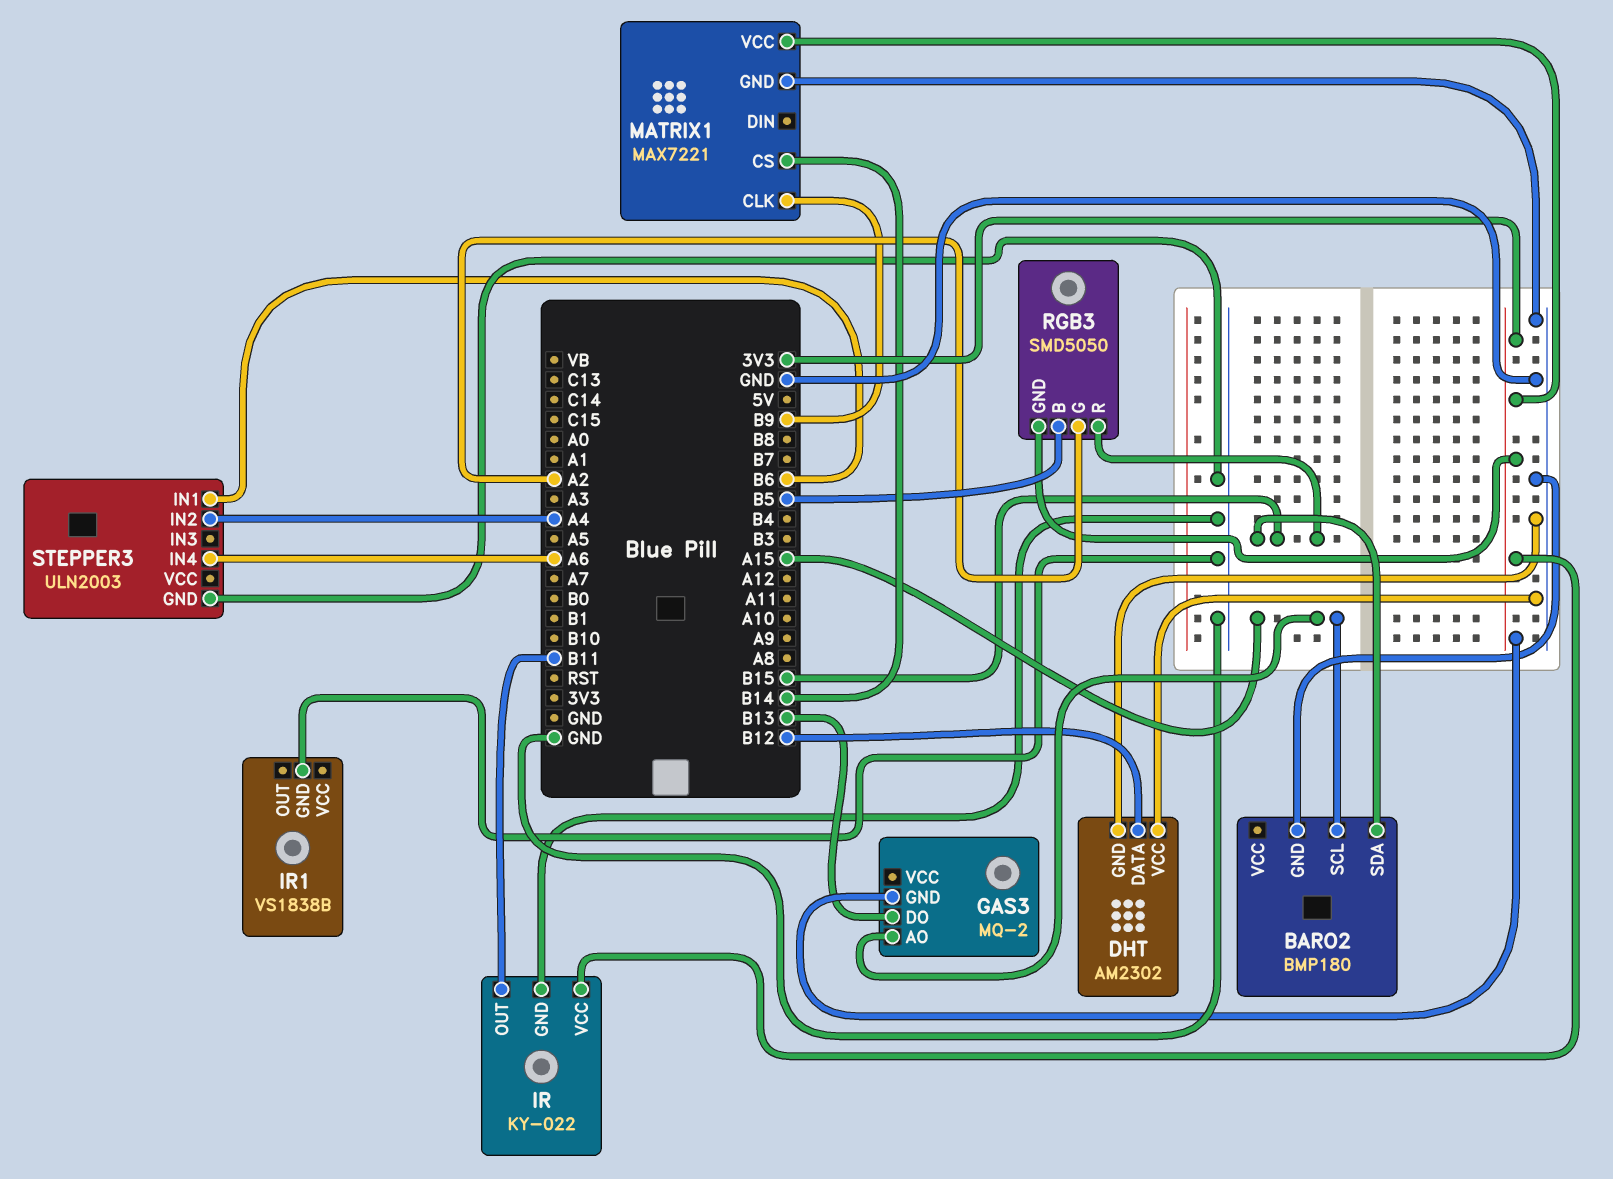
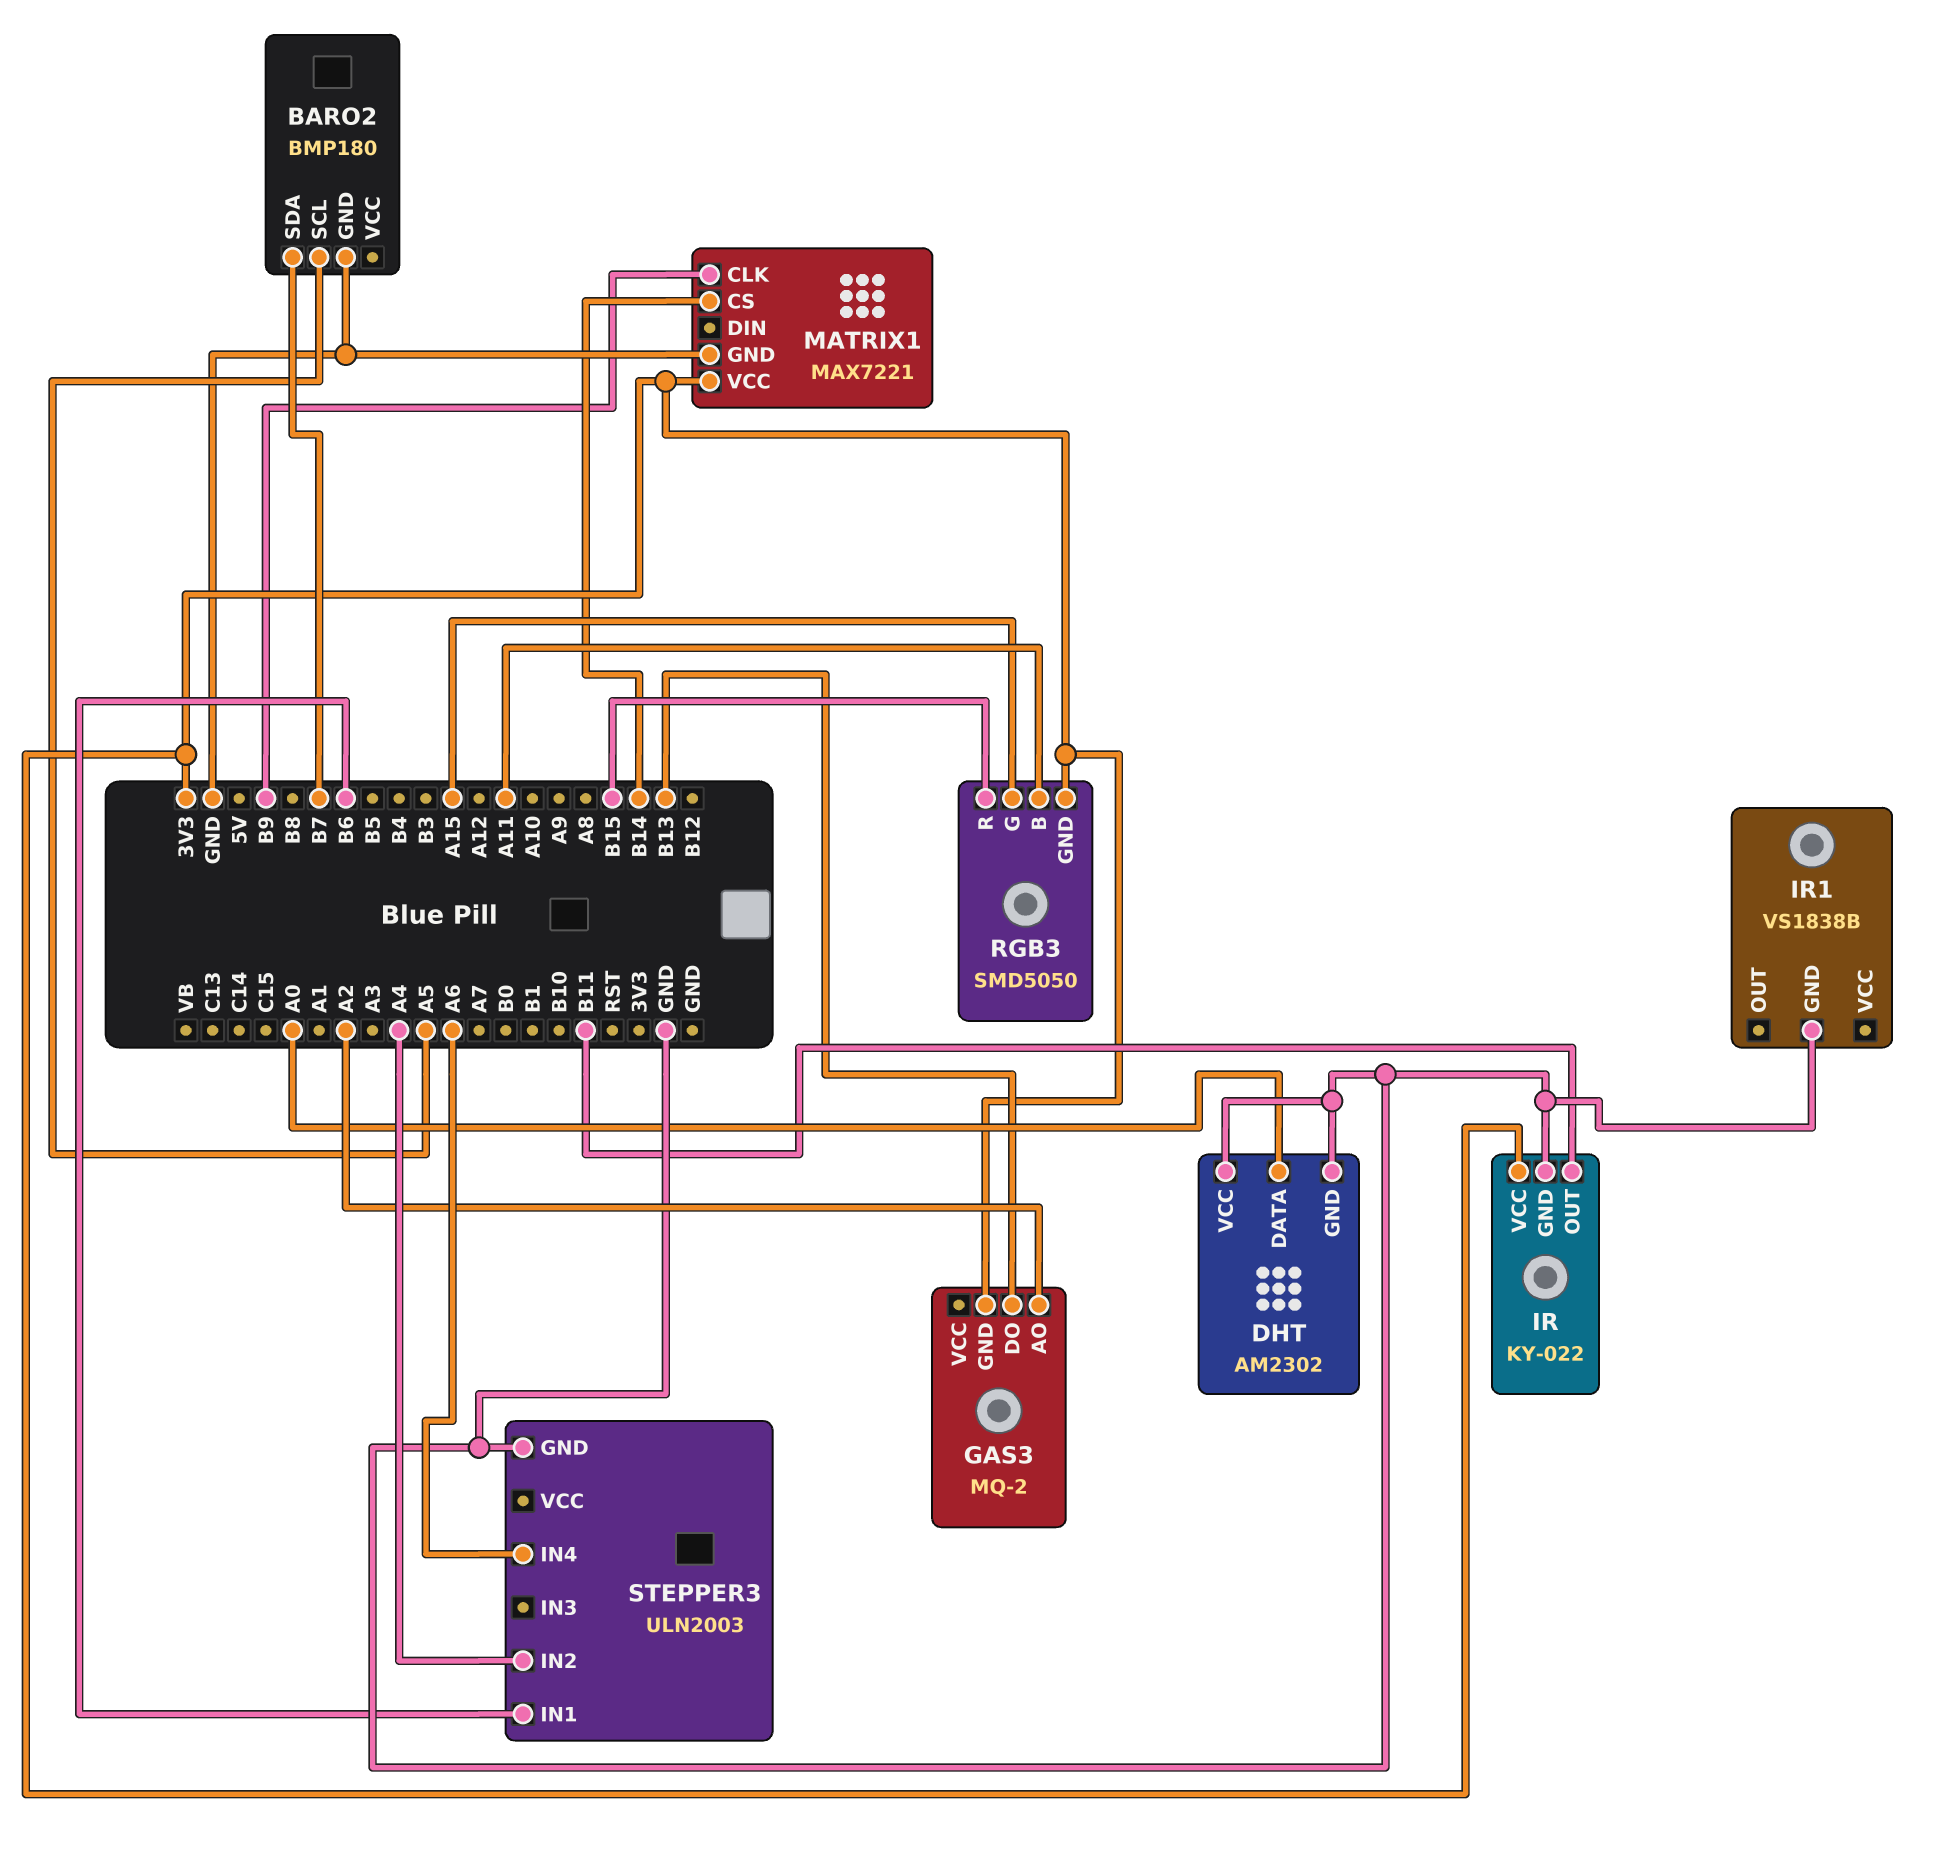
BARO2 pin SCL: A15 -> A5
BARO2 pin SDA: B15 -> B7
DHT pin DATA: B12 -> A0
GAS3 pin AO: A15 -> A2
RGB3 pin B: B5 -> A11
RGB3 pin G: A2 -> A15

